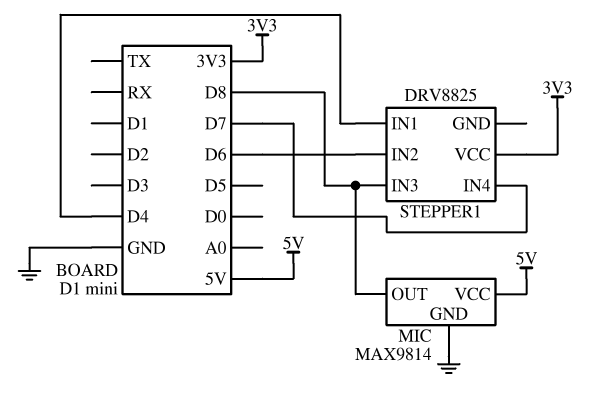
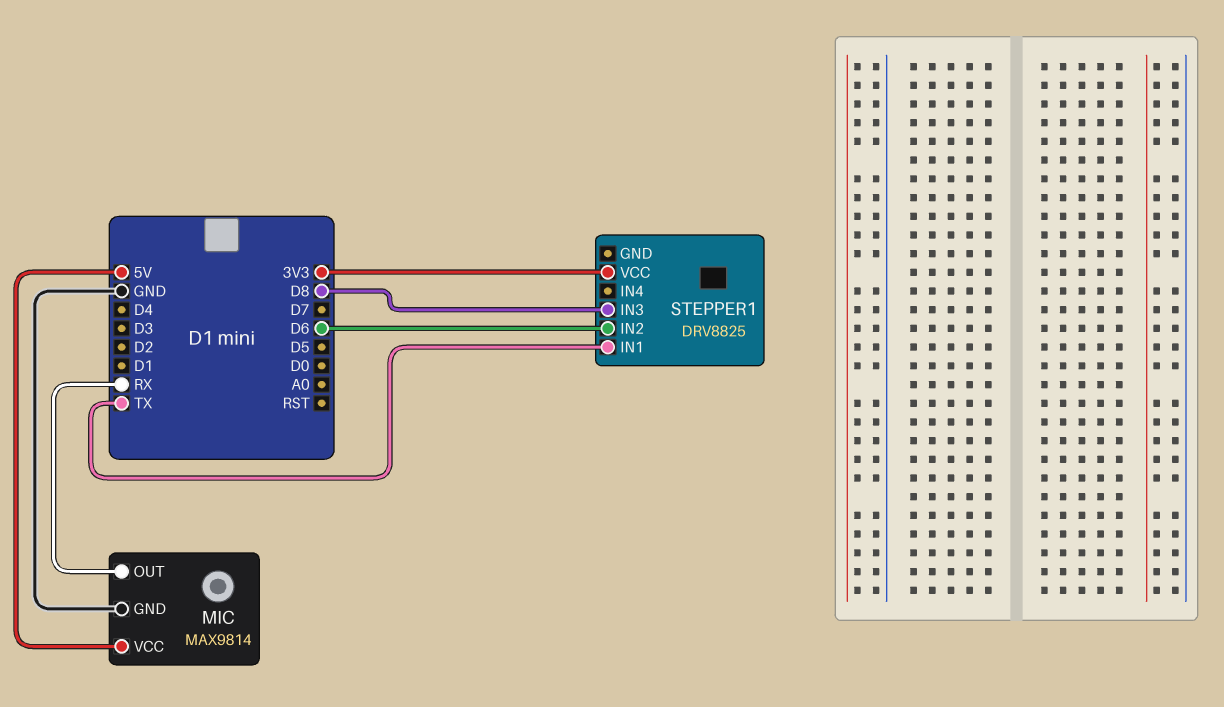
MIC pin OUT: D8 -> RX
STEPPER1 pin IN1: D4 -> TX
STEPPER1 pin IN4: D7 -> none

